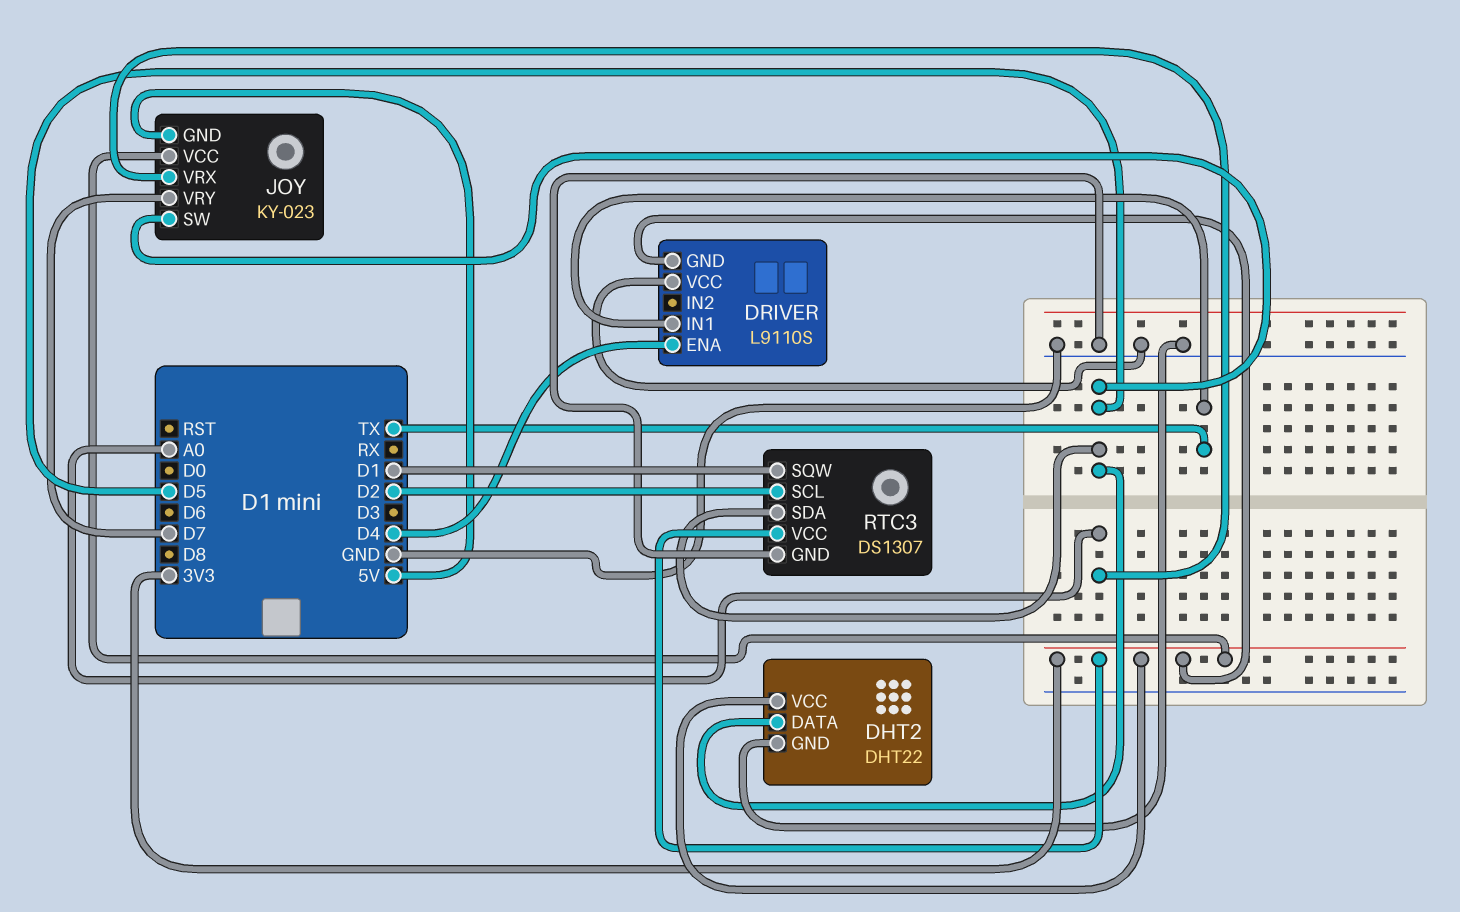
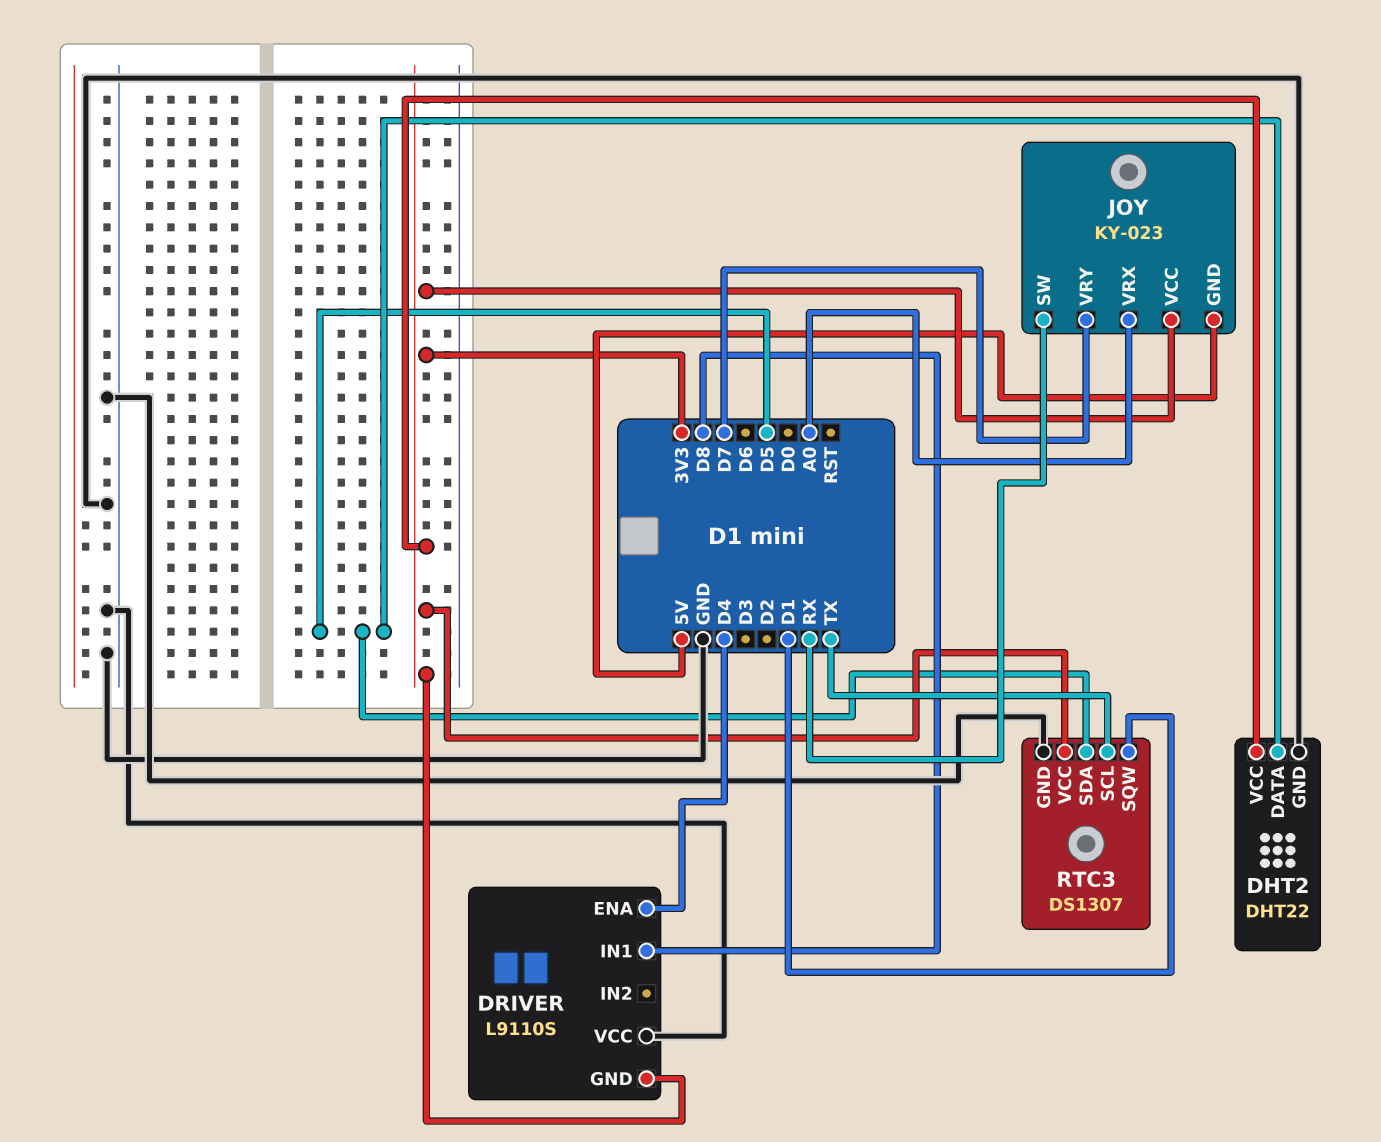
DRIVER pin IN1: TX -> D8
JOY pin SW: D5 -> RX
RTC3 pin SCL: D2 -> TX

